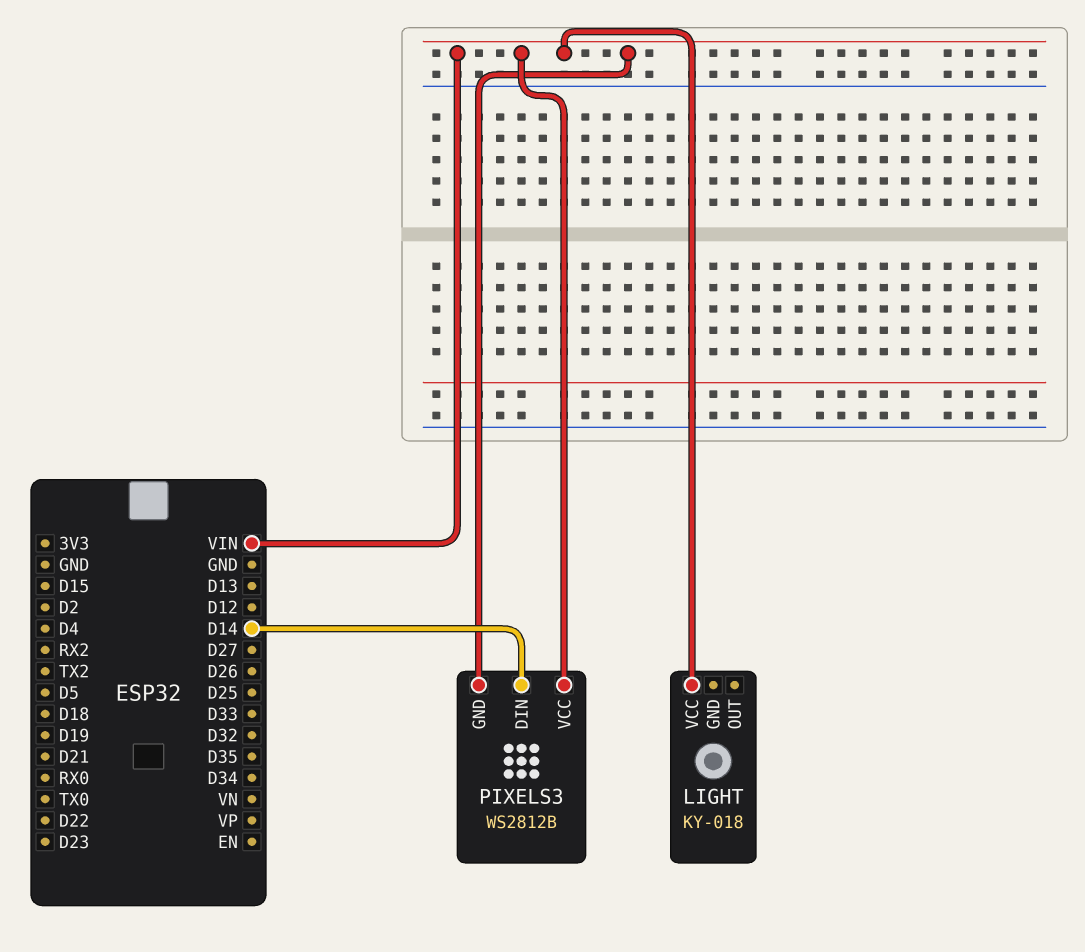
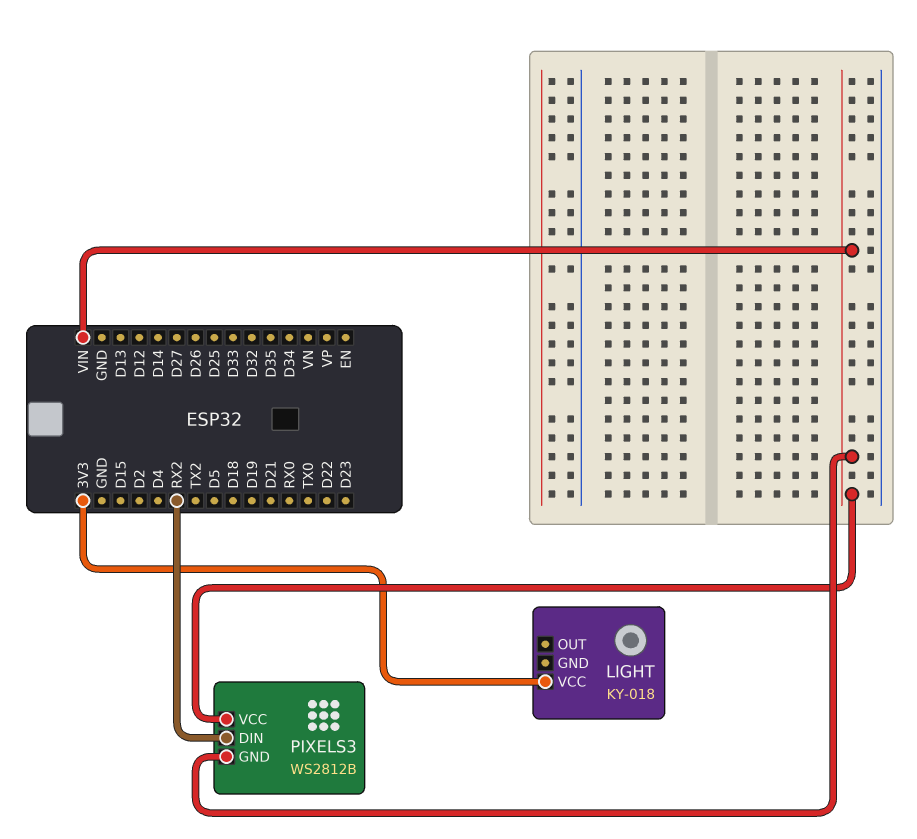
LIGHT pin VCC: VIN -> 3V3
PIXELS3 pin DIN: D14 -> RX2

